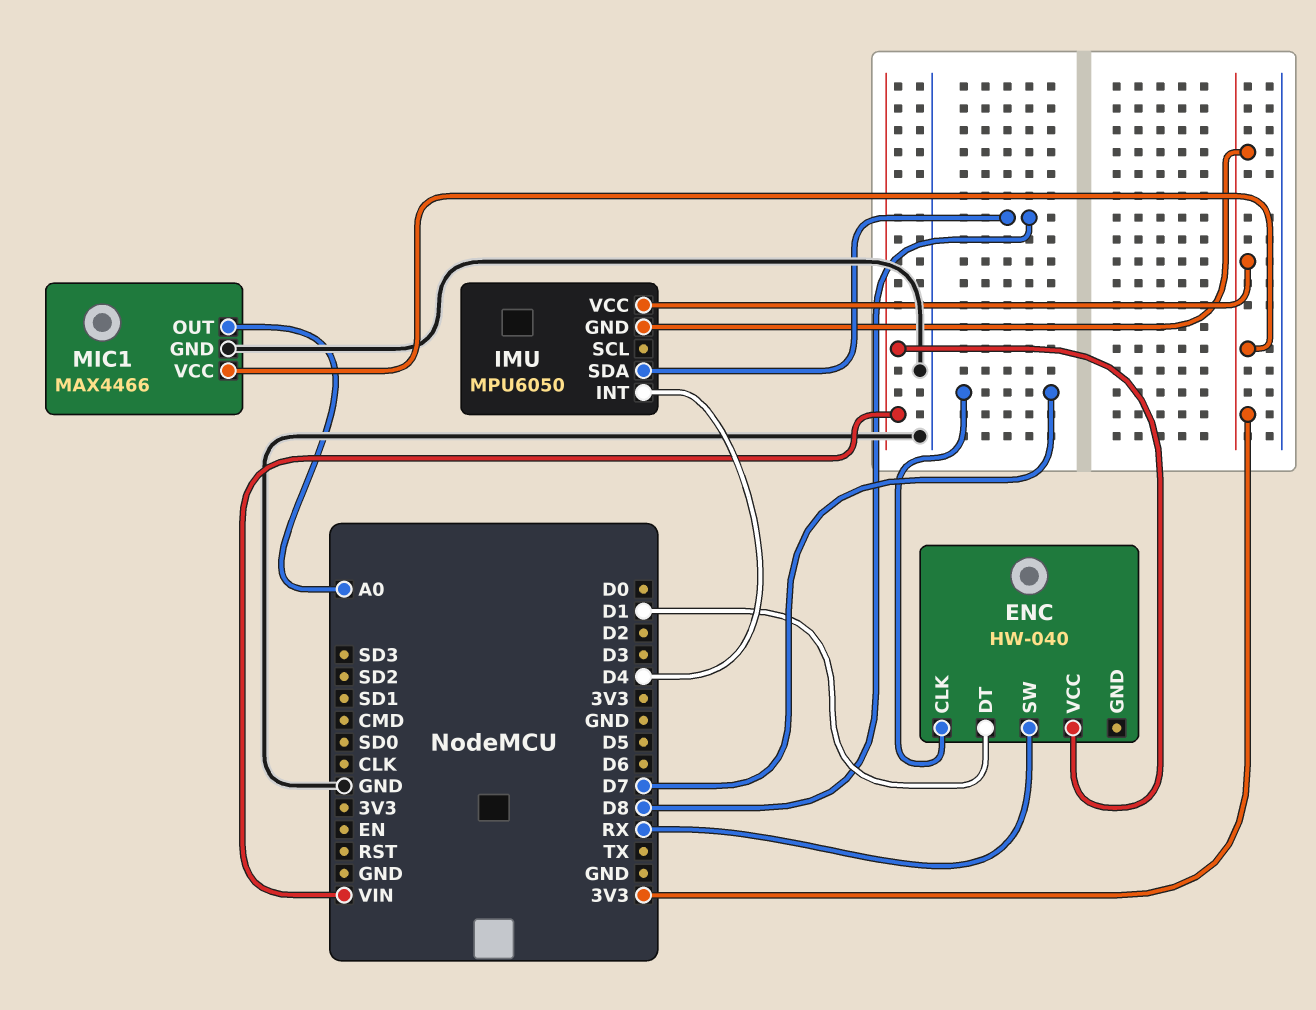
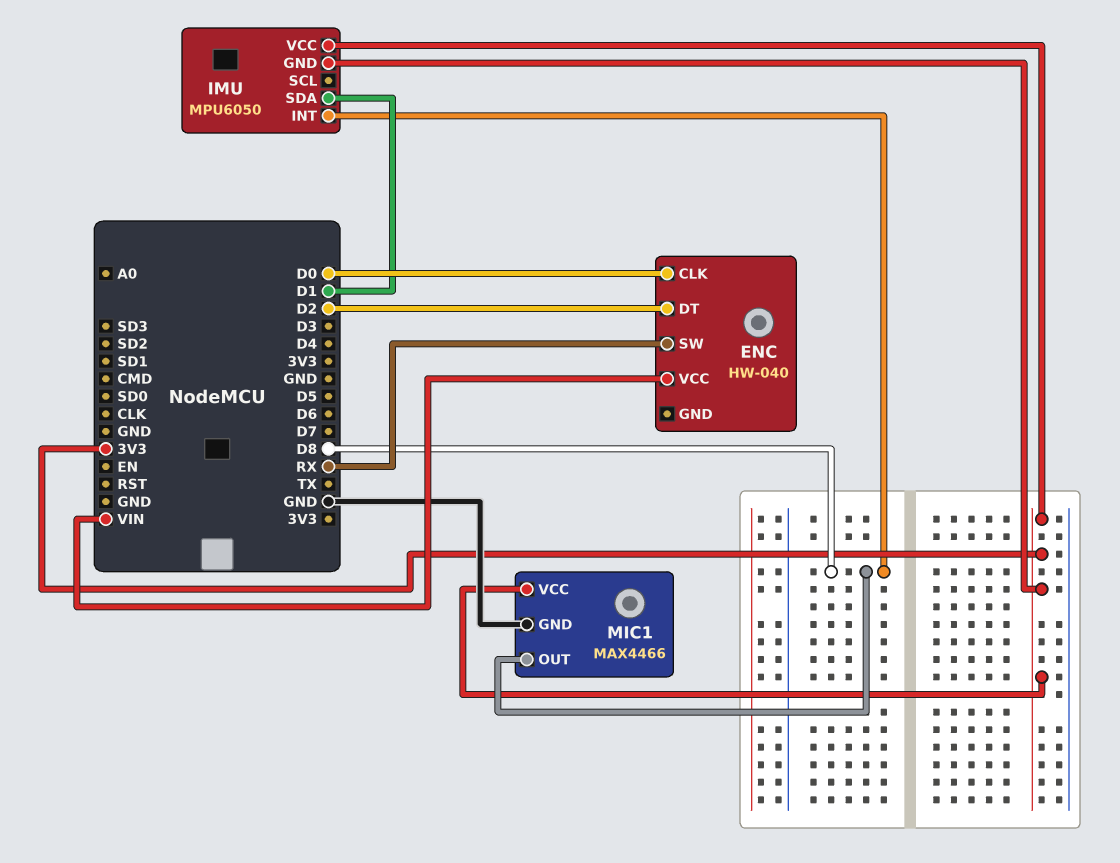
ENC pin CLK: D7 -> D0
ENC pin DT: D1 -> D2
IMU pin INT: D4 -> D8
IMU pin SDA: D8 -> D1
MIC1 pin OUT: A0 -> D8

